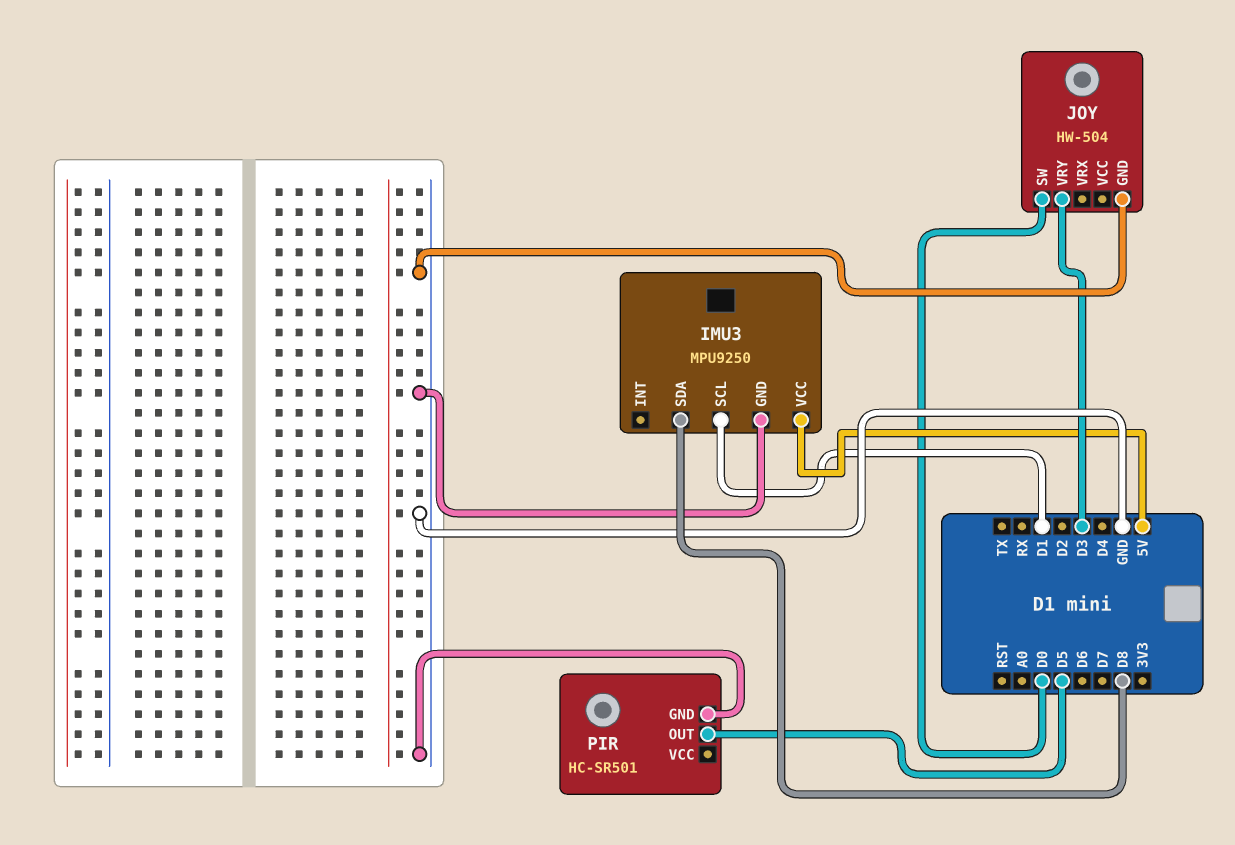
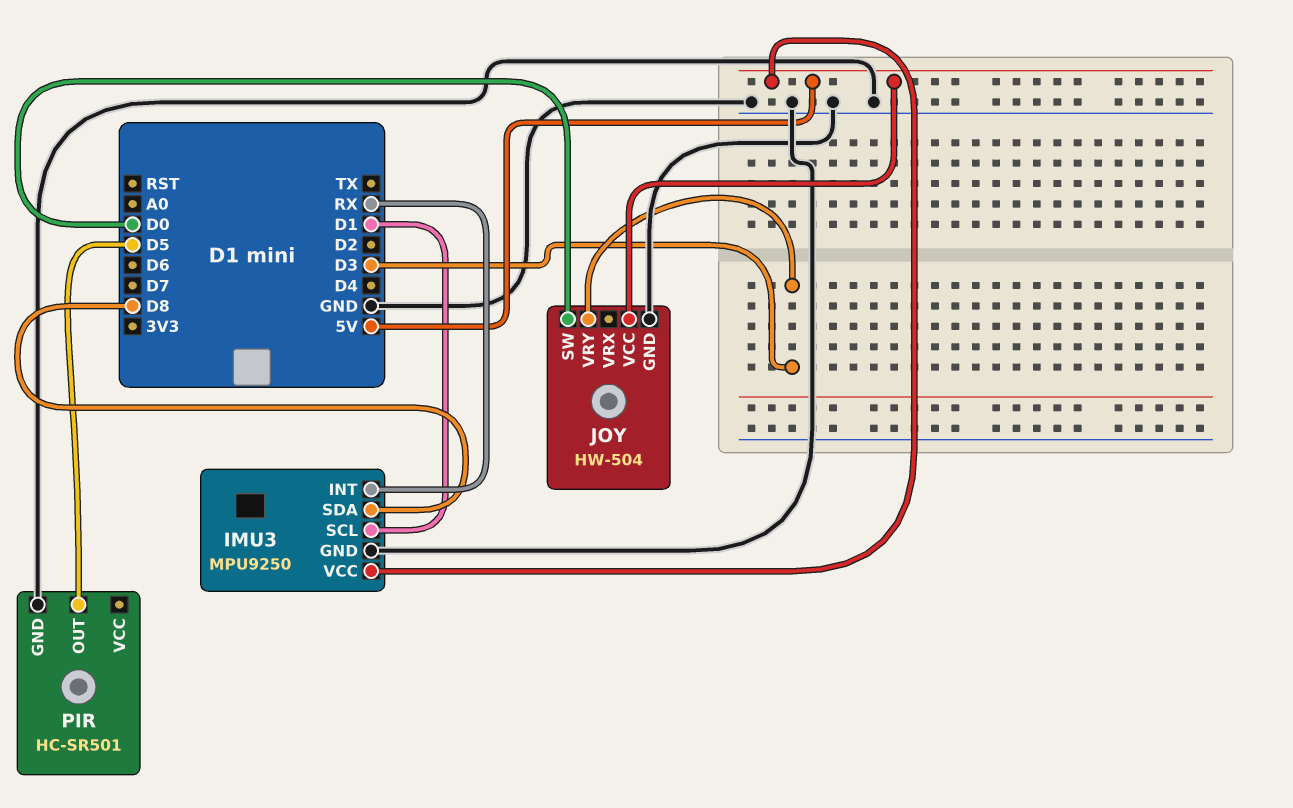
IMU3 pin INT: none -> RX
JOY pin VCC: none -> 5V

